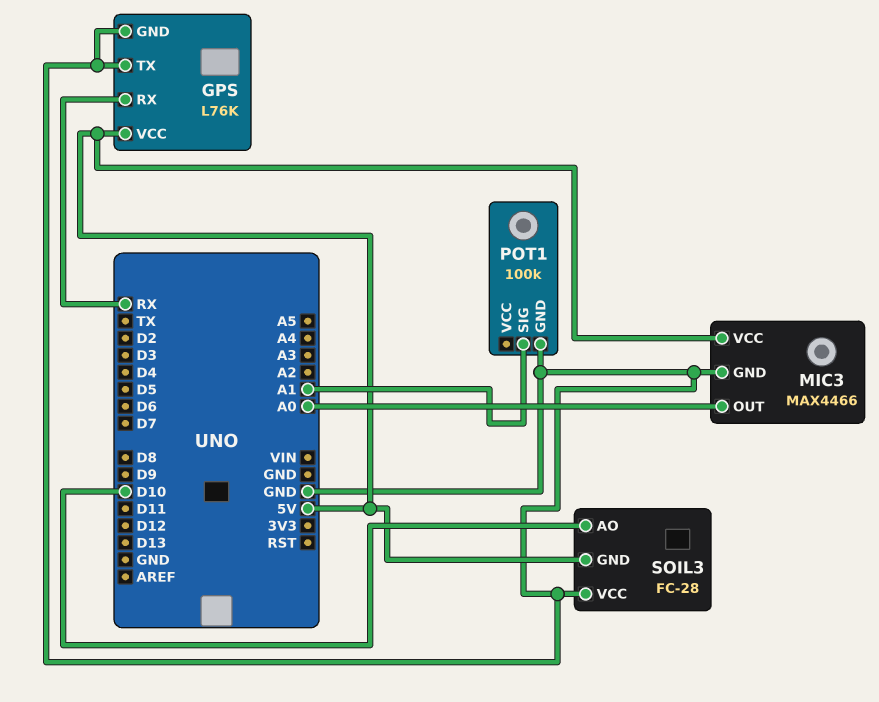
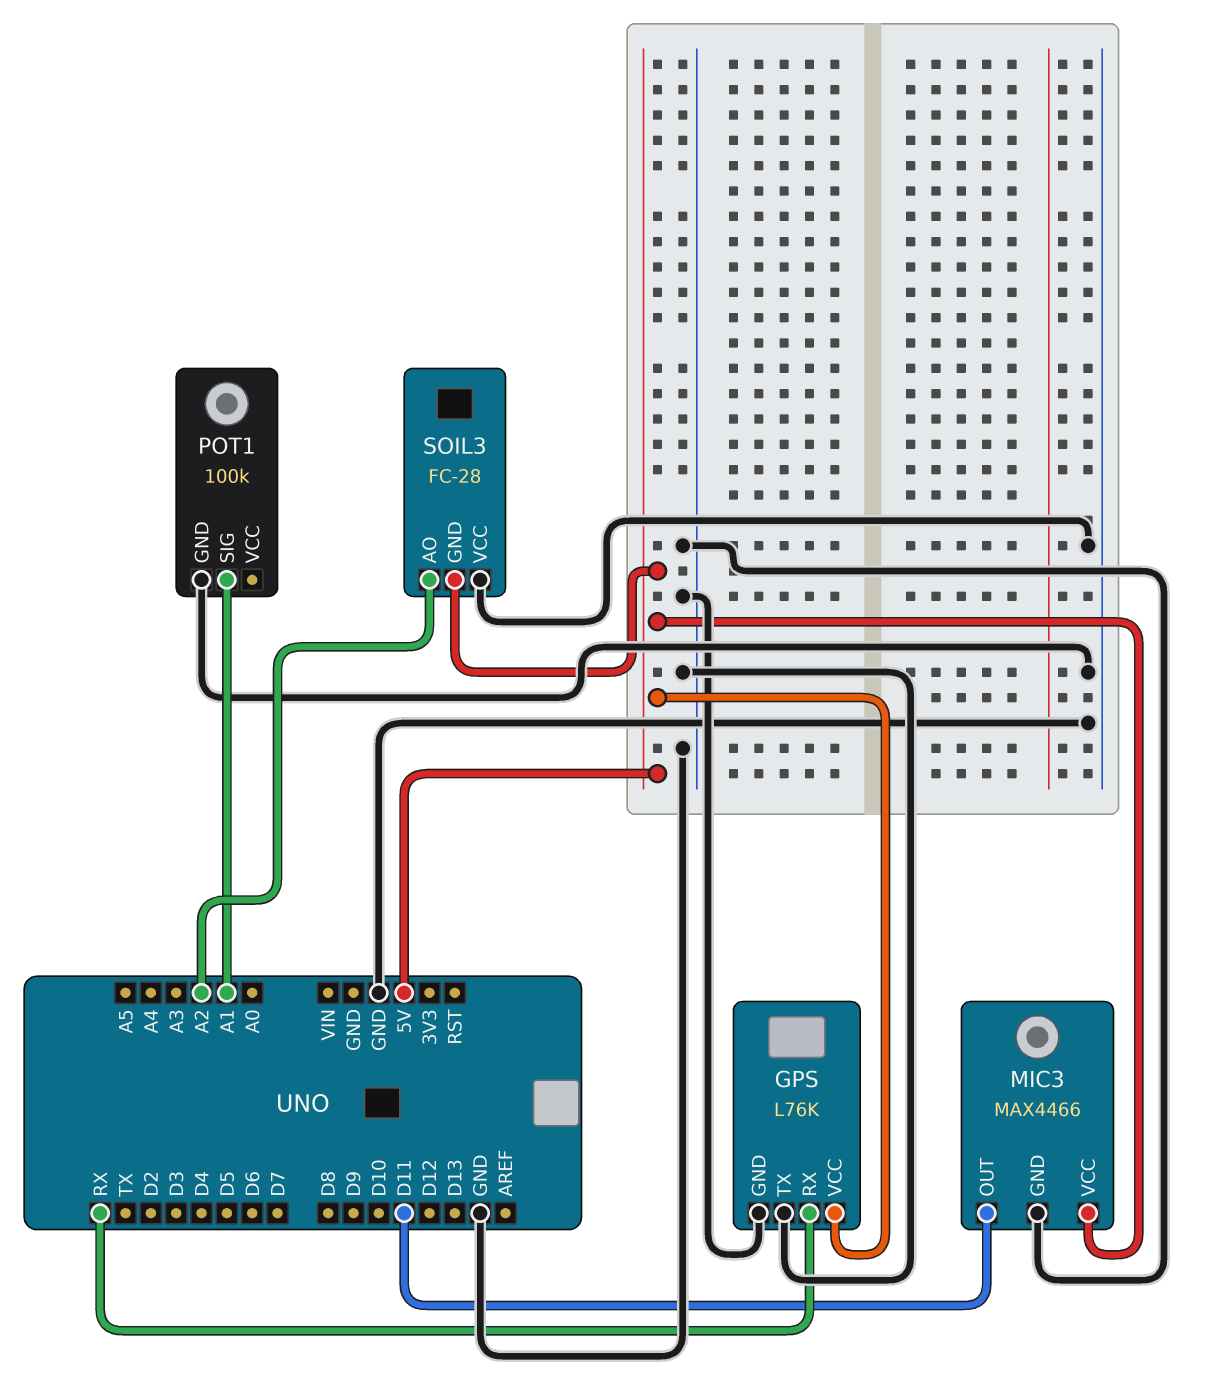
MIC3 pin OUT: A0 -> D11
SOIL3 pin AO: D10 -> A2

